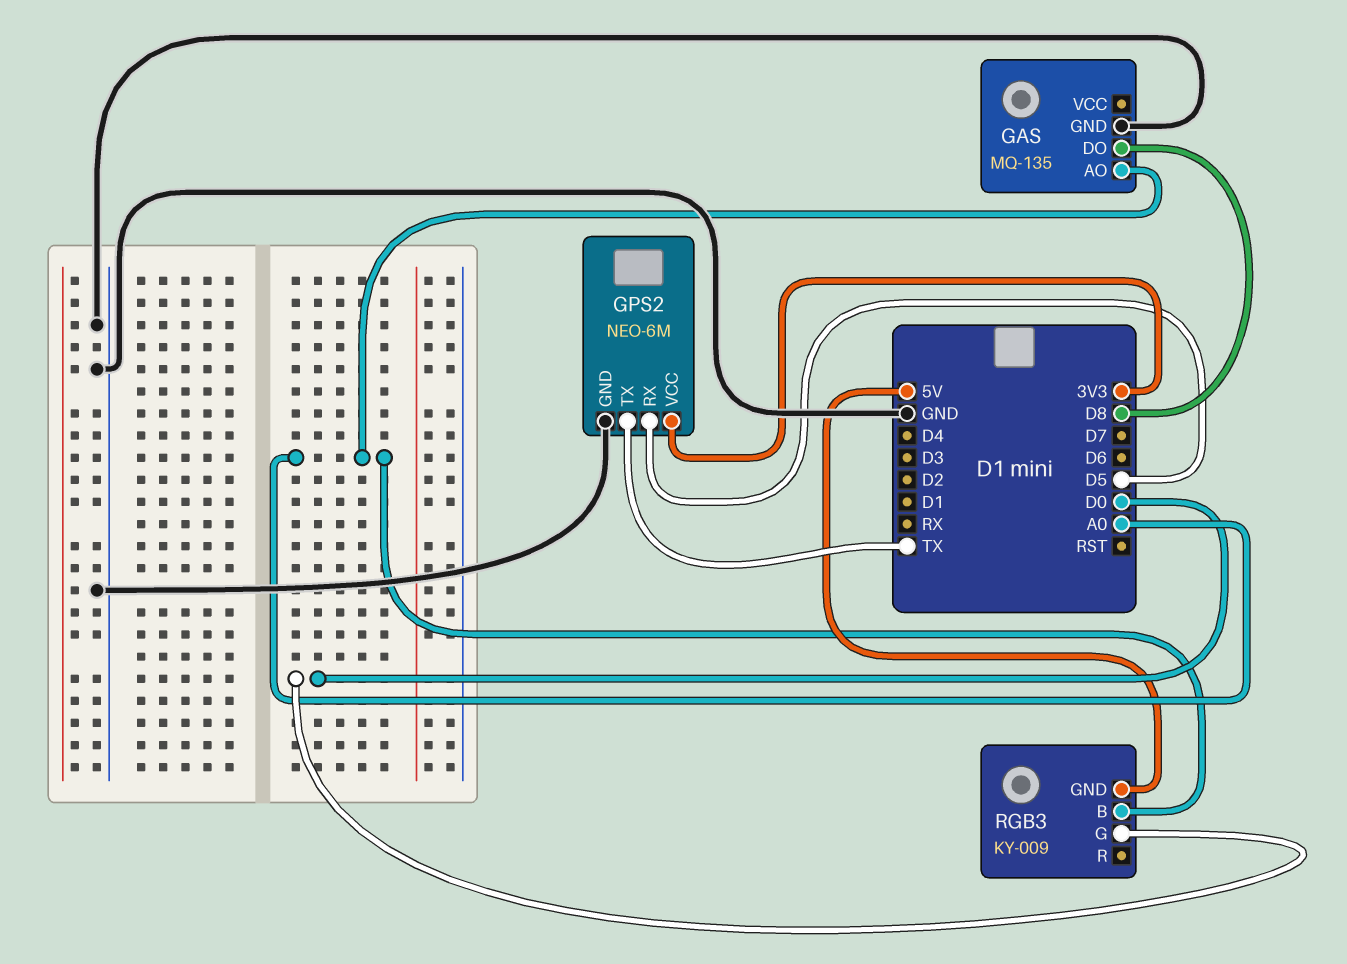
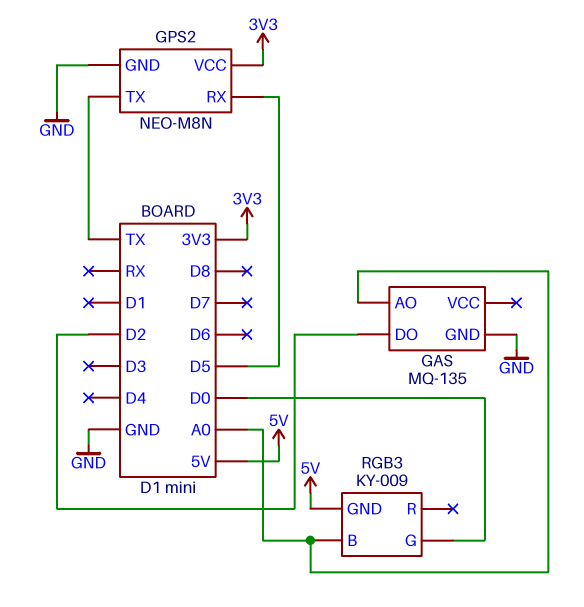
GAS pin DO: D8 -> D2
GPS2: NEO-6M -> NEO-M8N

